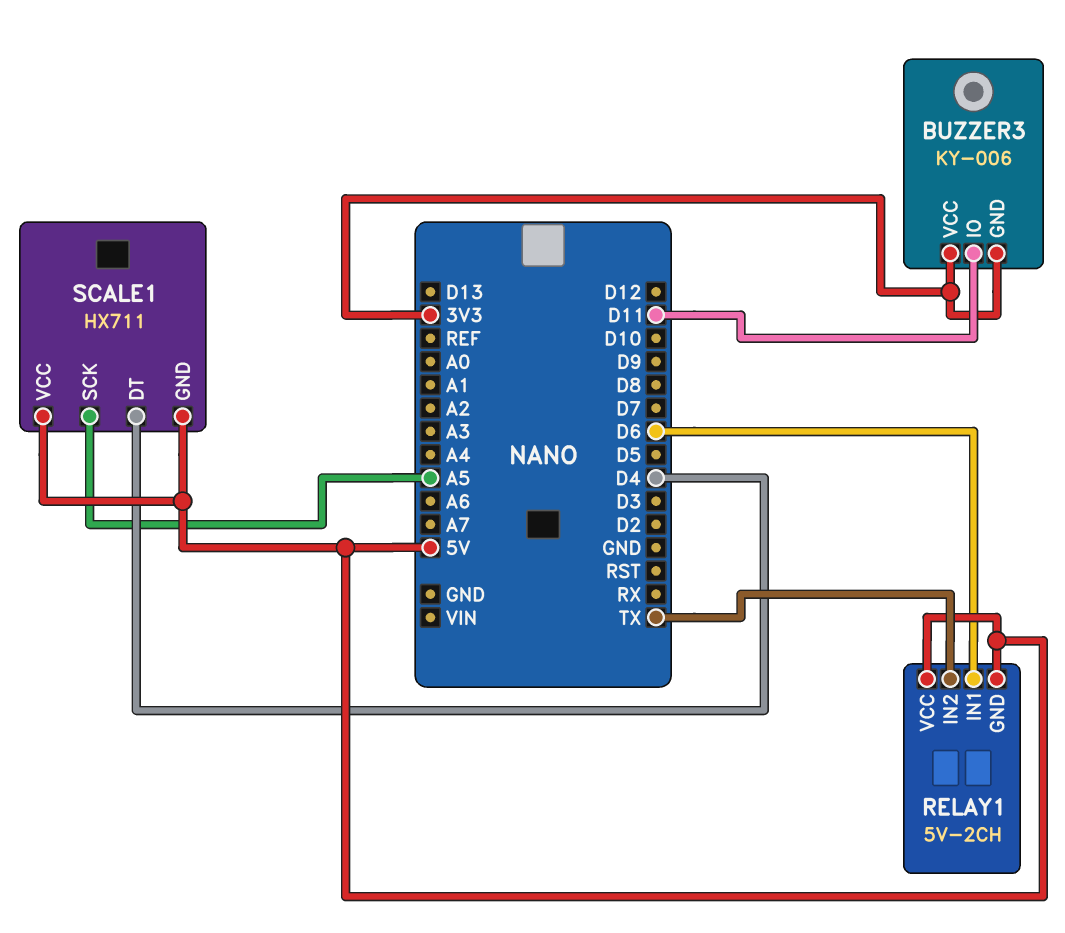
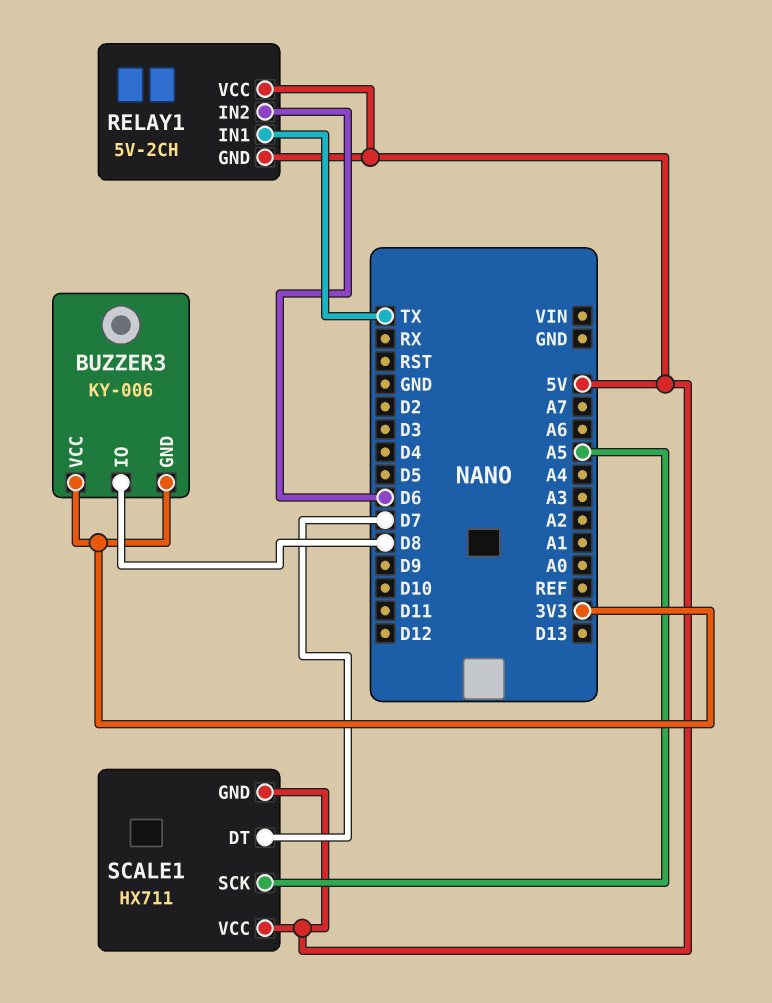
BUZZER3 pin IO: D11 -> D8
RELAY1 pin IN1: D6 -> TX
RELAY1 pin IN2: TX -> D6
SCALE1 pin DT: D4 -> D7

